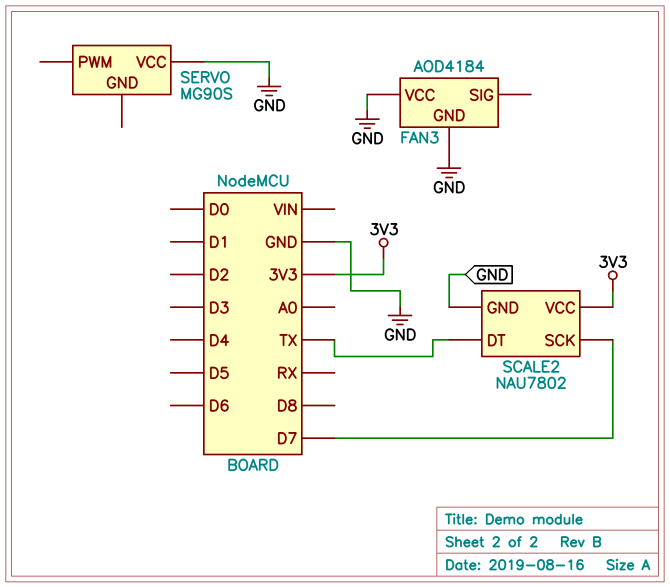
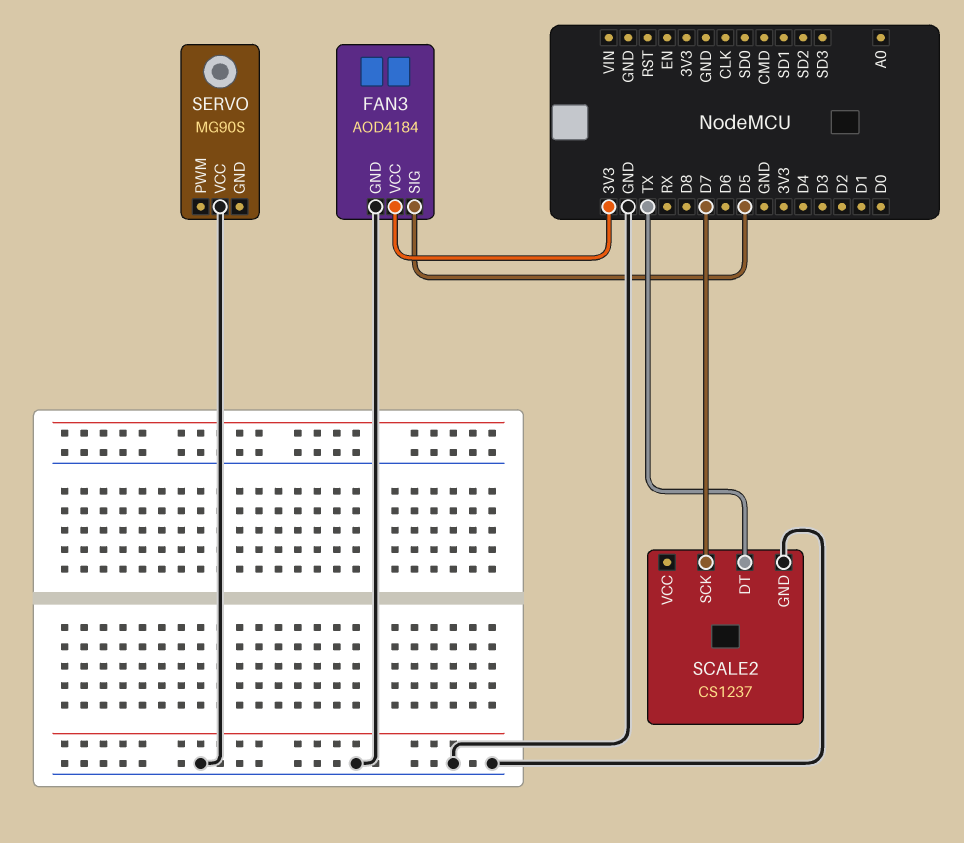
FAN3 pin SIG: none -> D5
FAN3 pin VCC: GND -> 3V3
SCALE2: NAU7802 -> CS1237
SCALE2 pin VCC: 3V3 -> none

